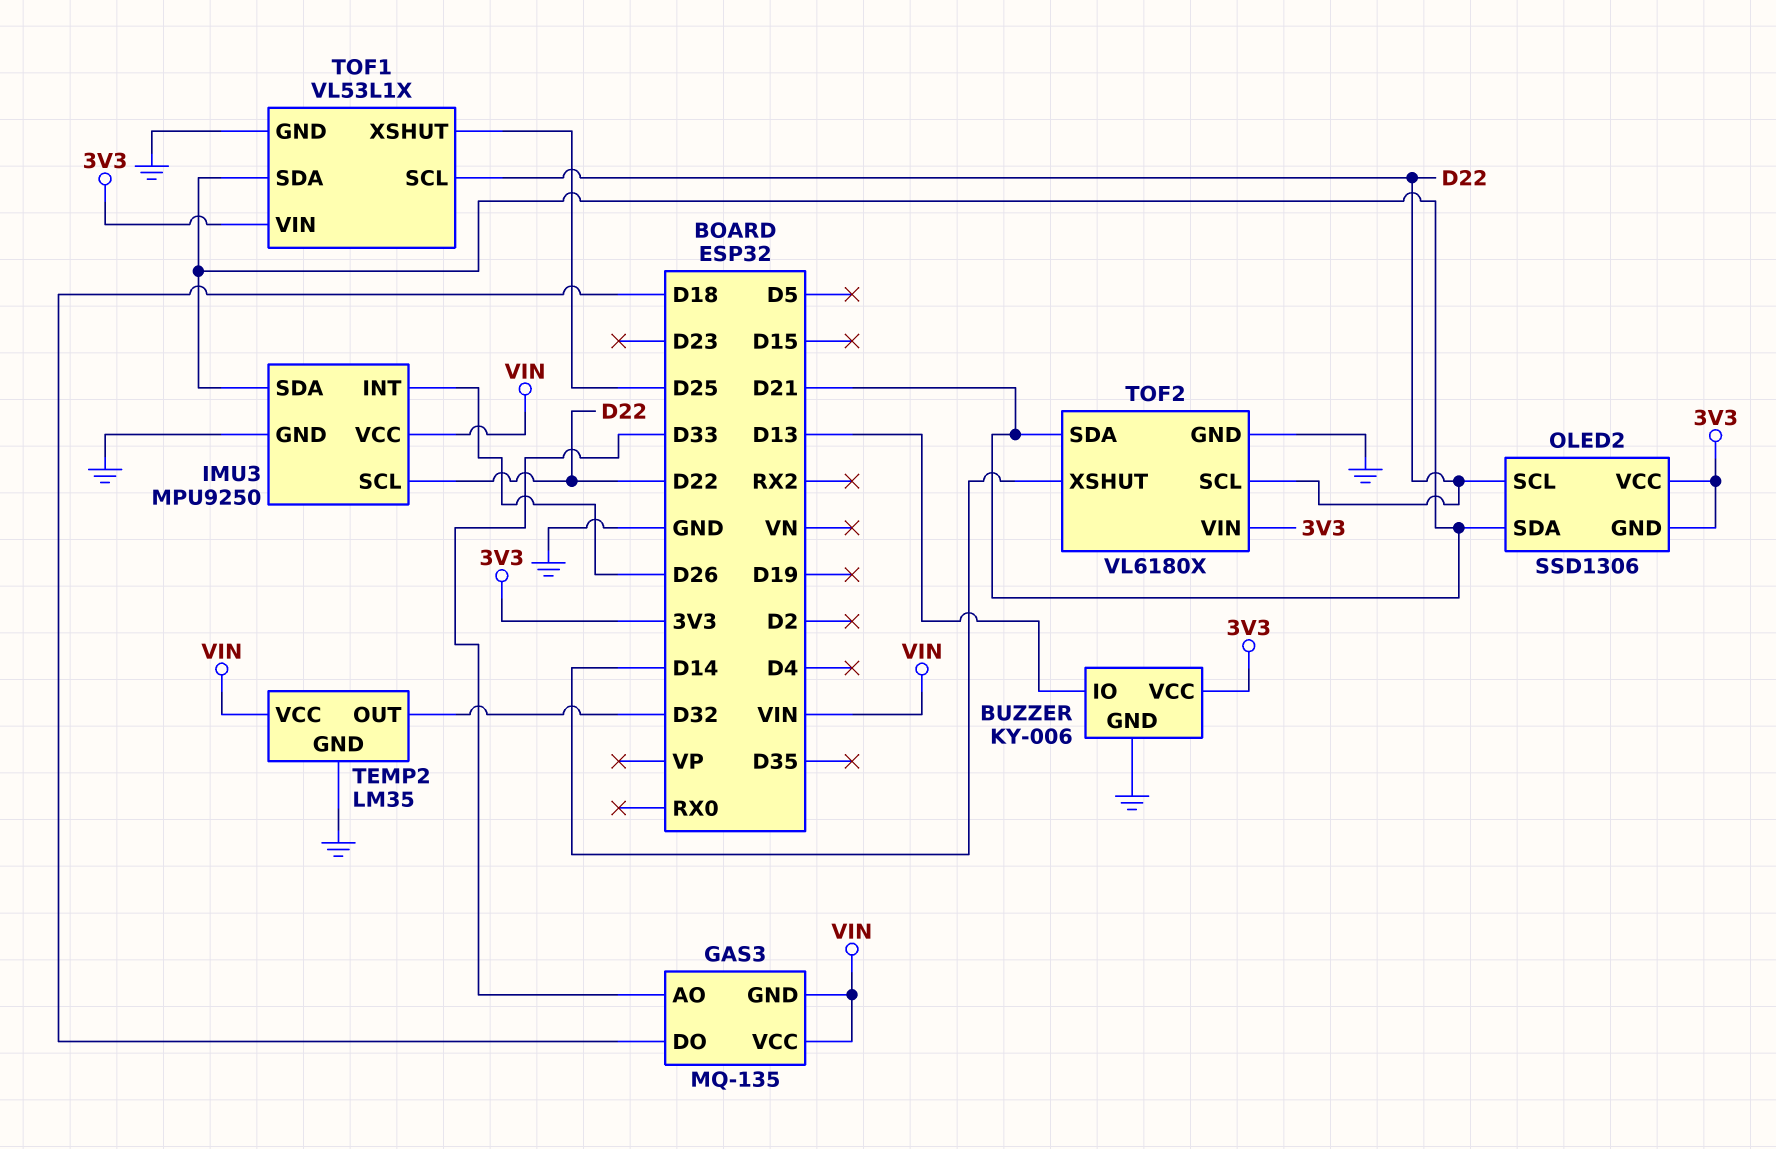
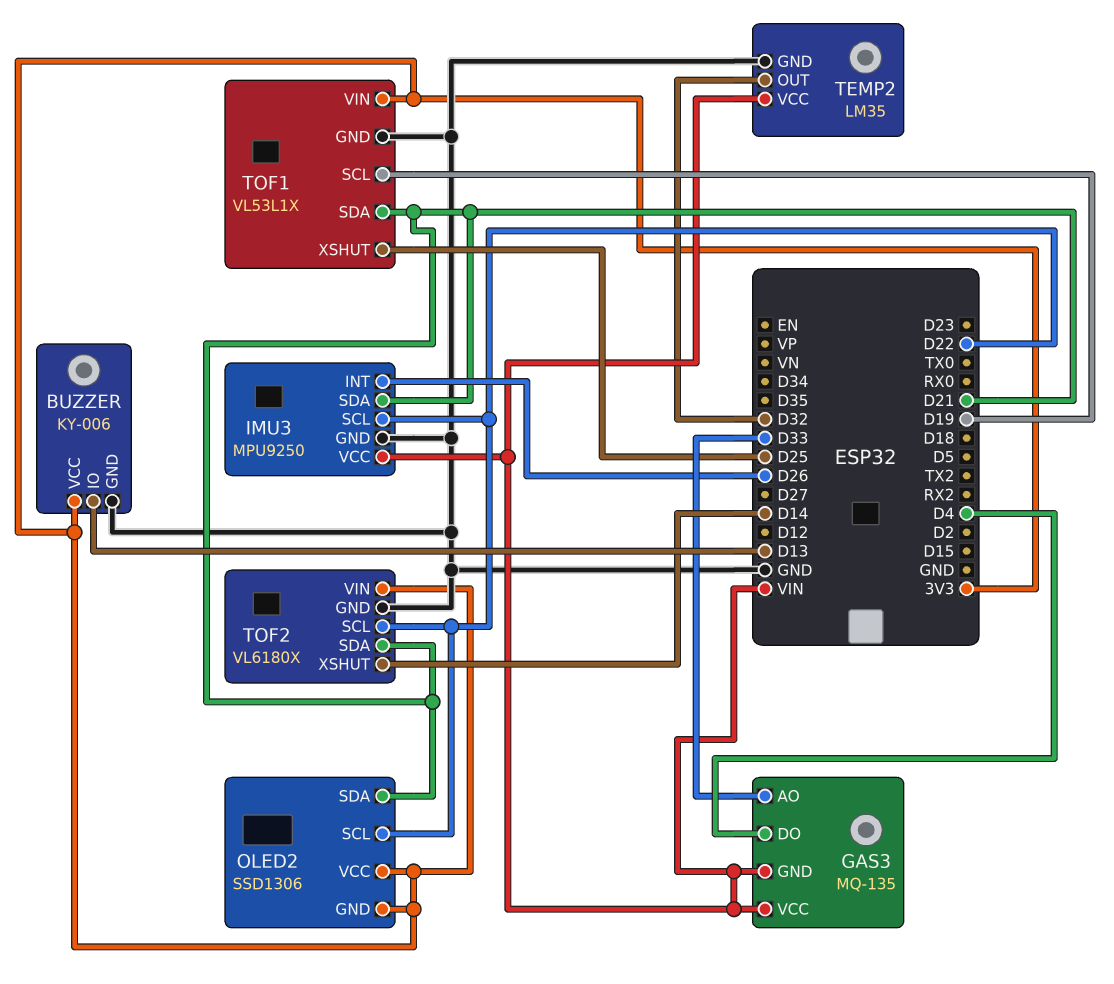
GAS3 pin DO: D18 -> D4
TOF1 pin SCL: D22 -> D19

